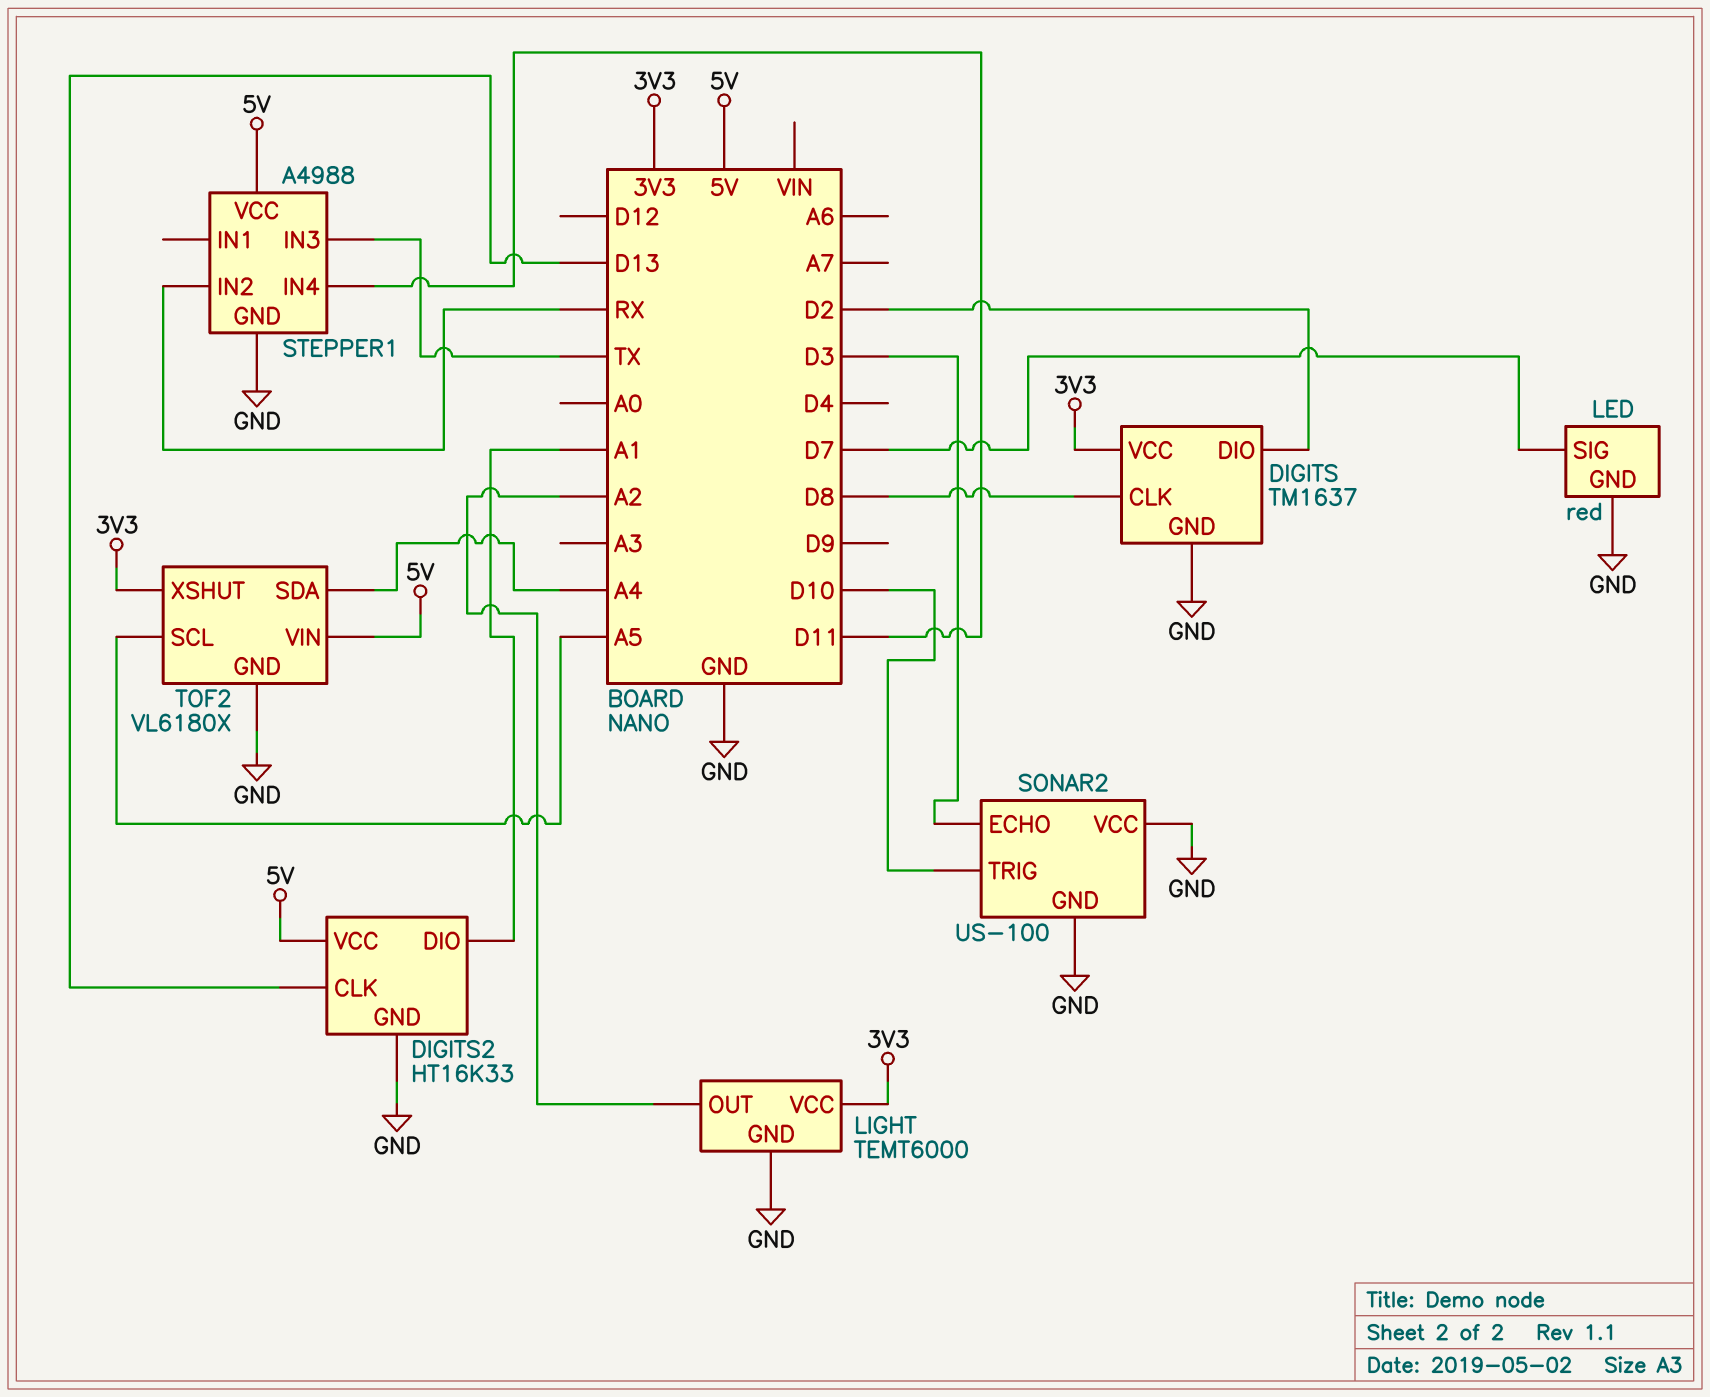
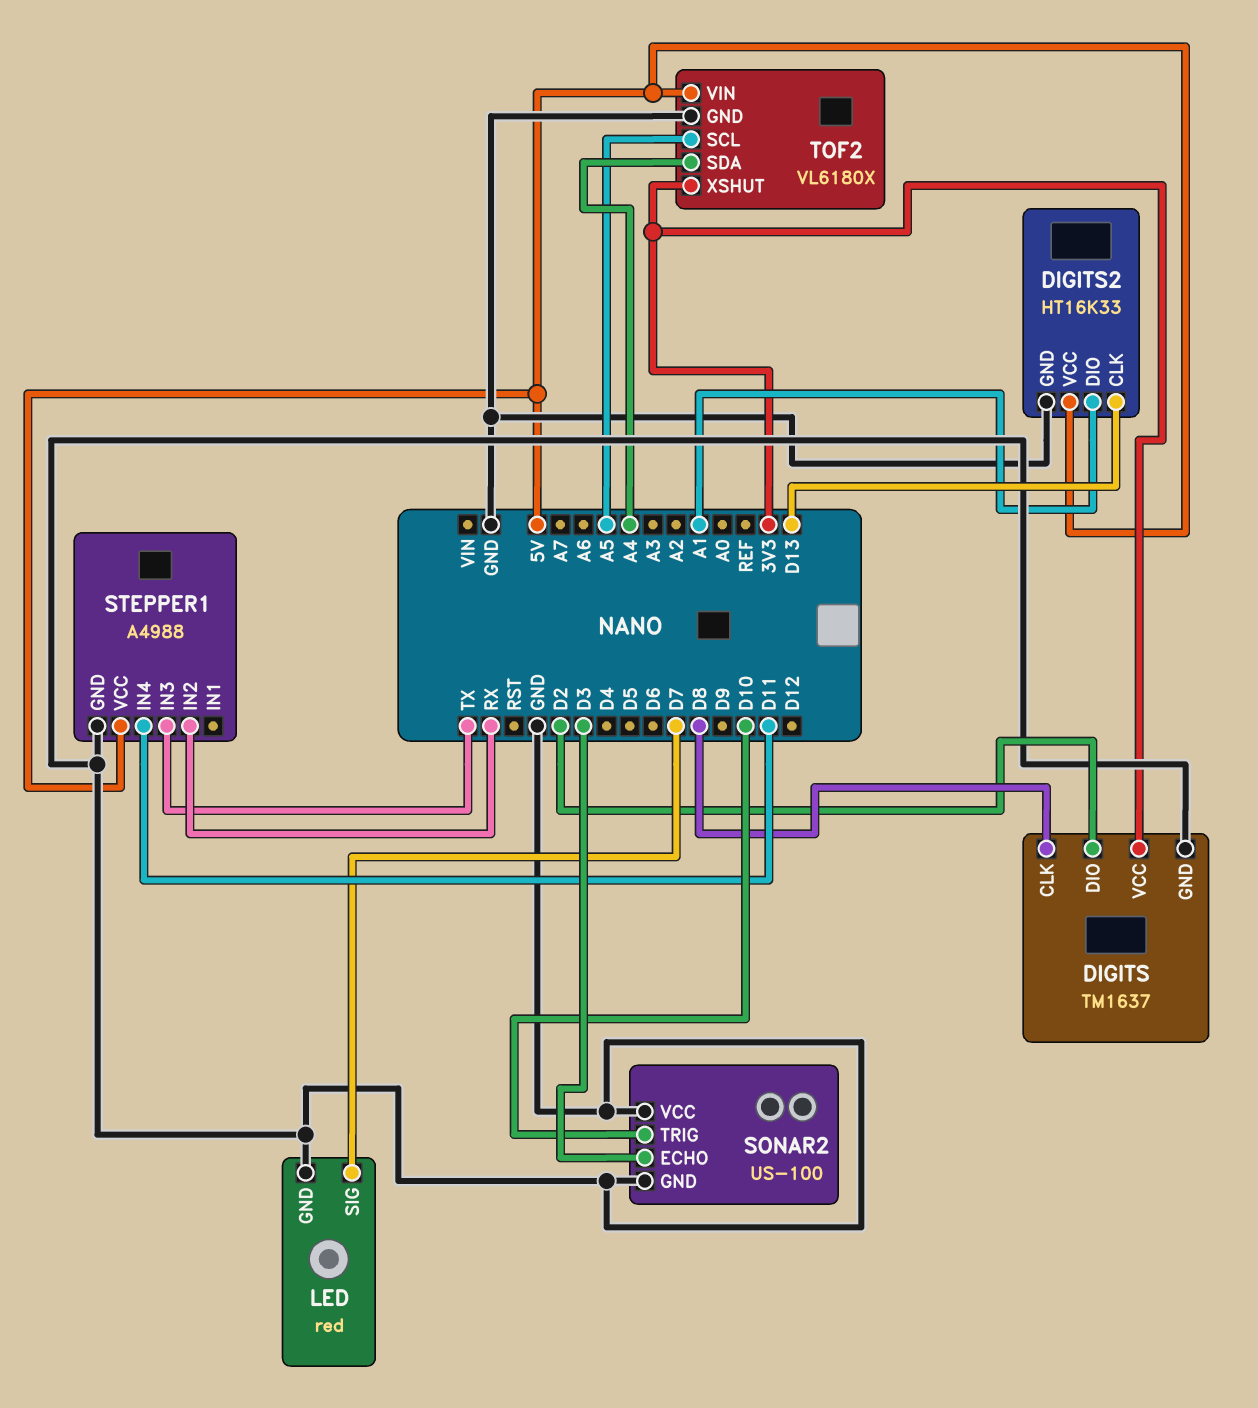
LIGHT: TEMT6000 -> none
LIGHT pin GND: GND -> none
LIGHT pin OUT: A2 -> none
LIGHT pin VCC: 3V3 -> none

